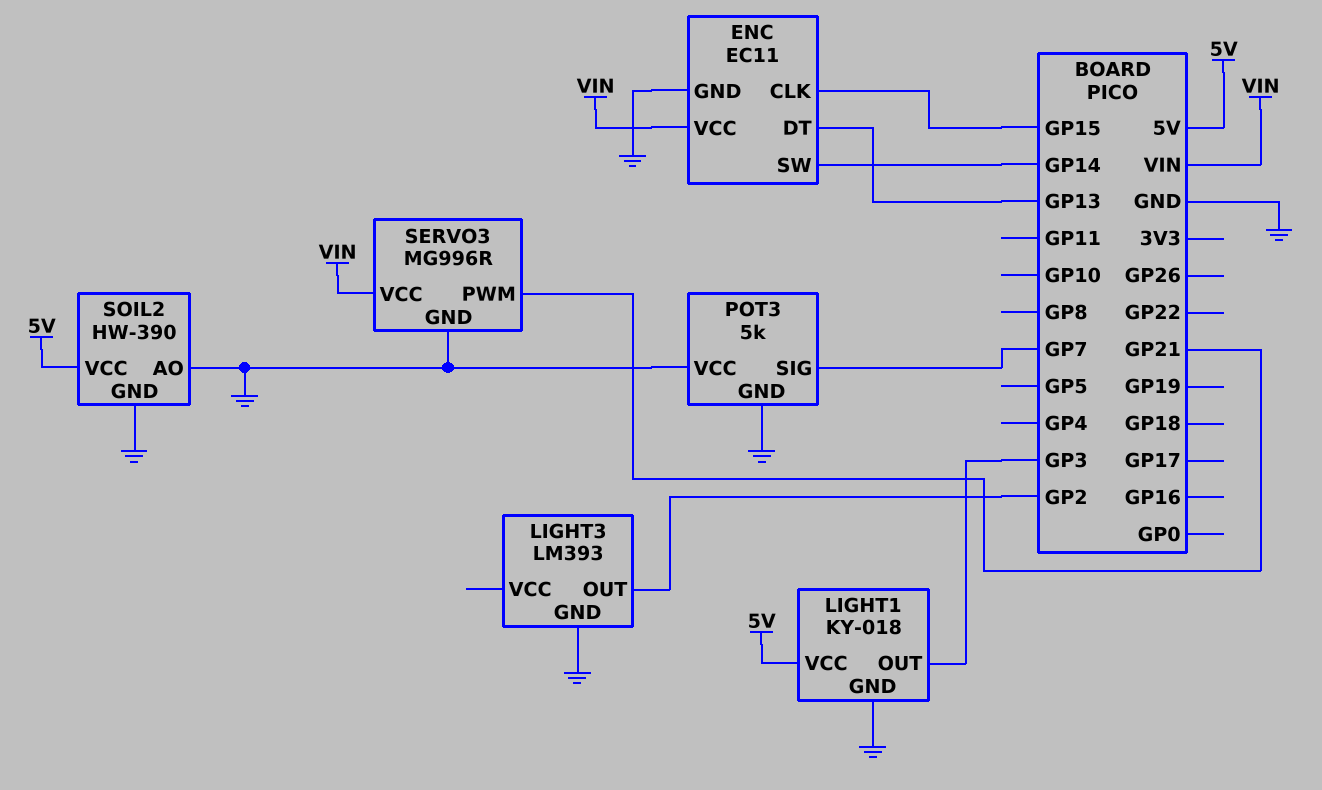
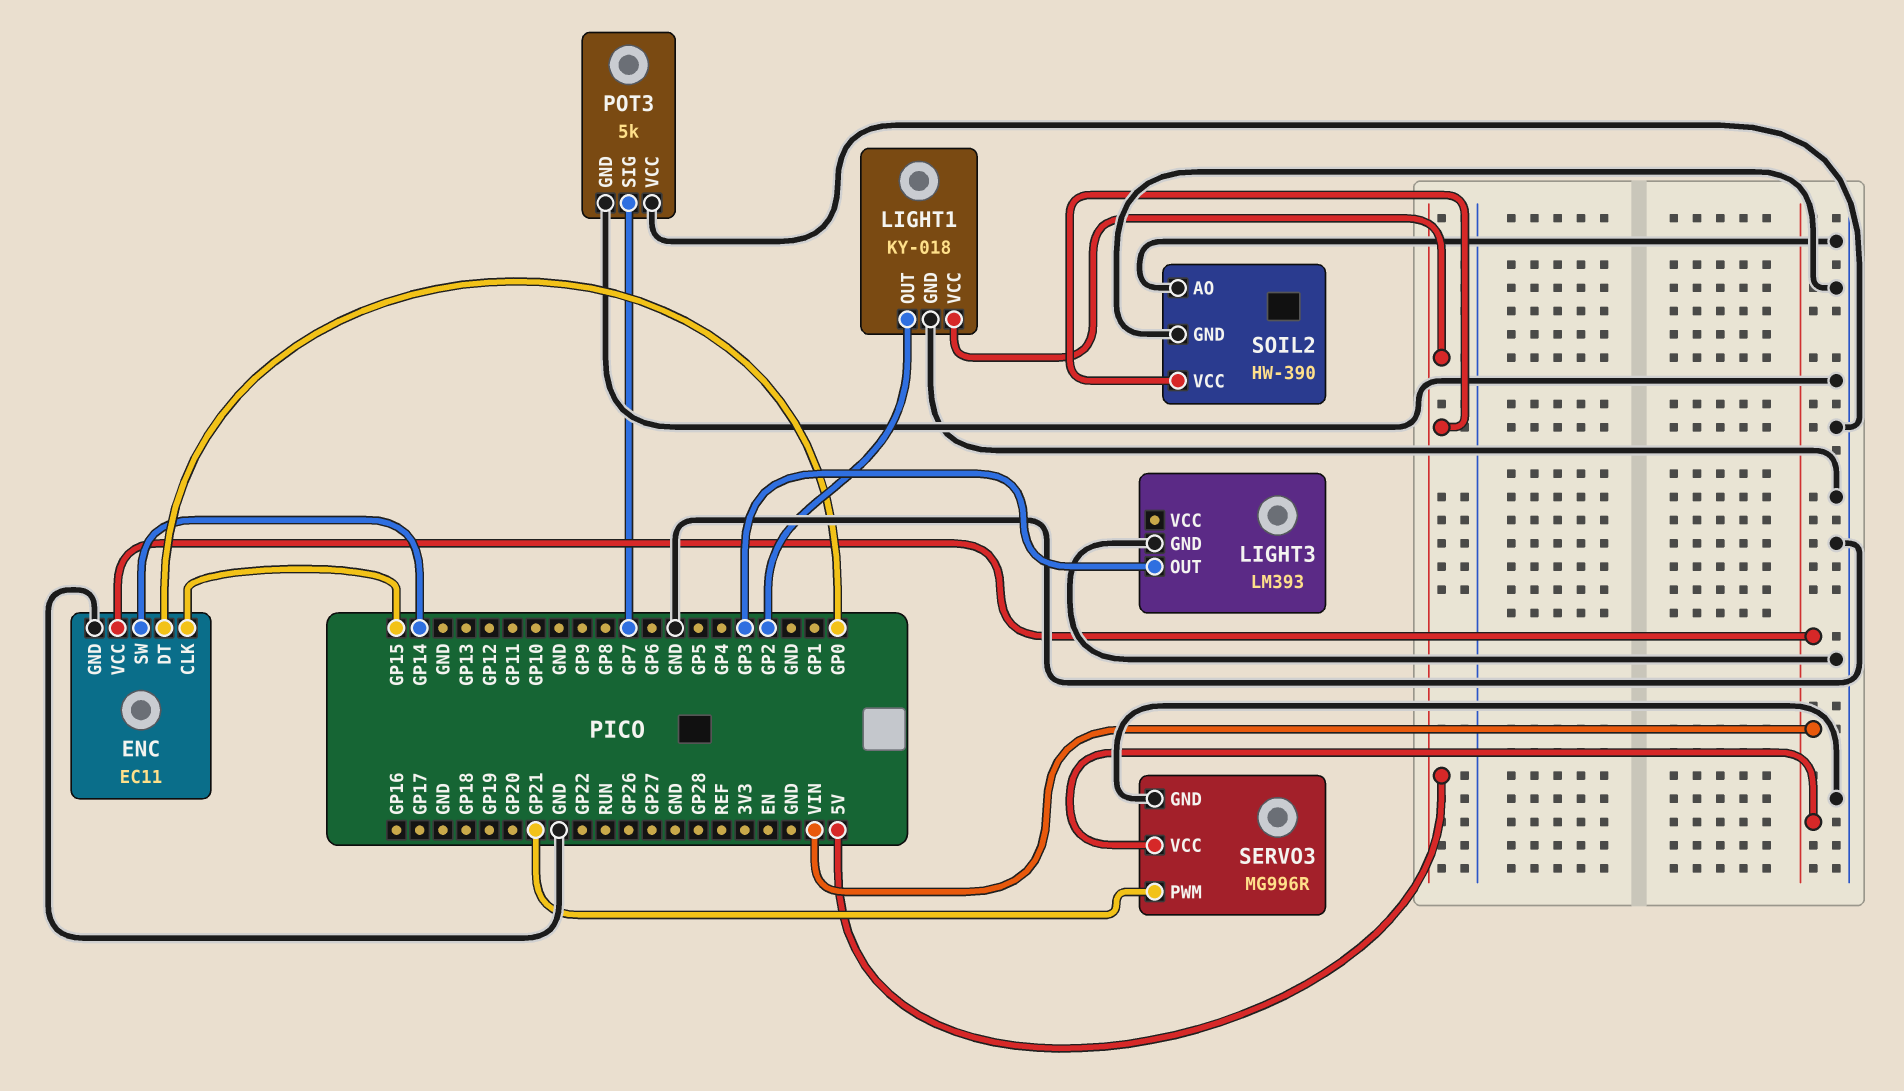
ENC pin DT: GP13 -> GP0
LIGHT1 pin OUT: GP3 -> GP2
LIGHT3 pin OUT: GP2 -> GP3

